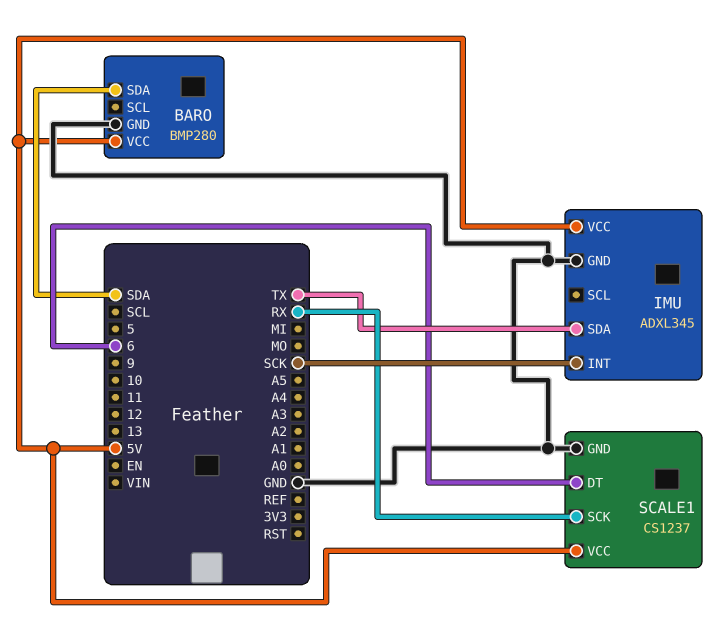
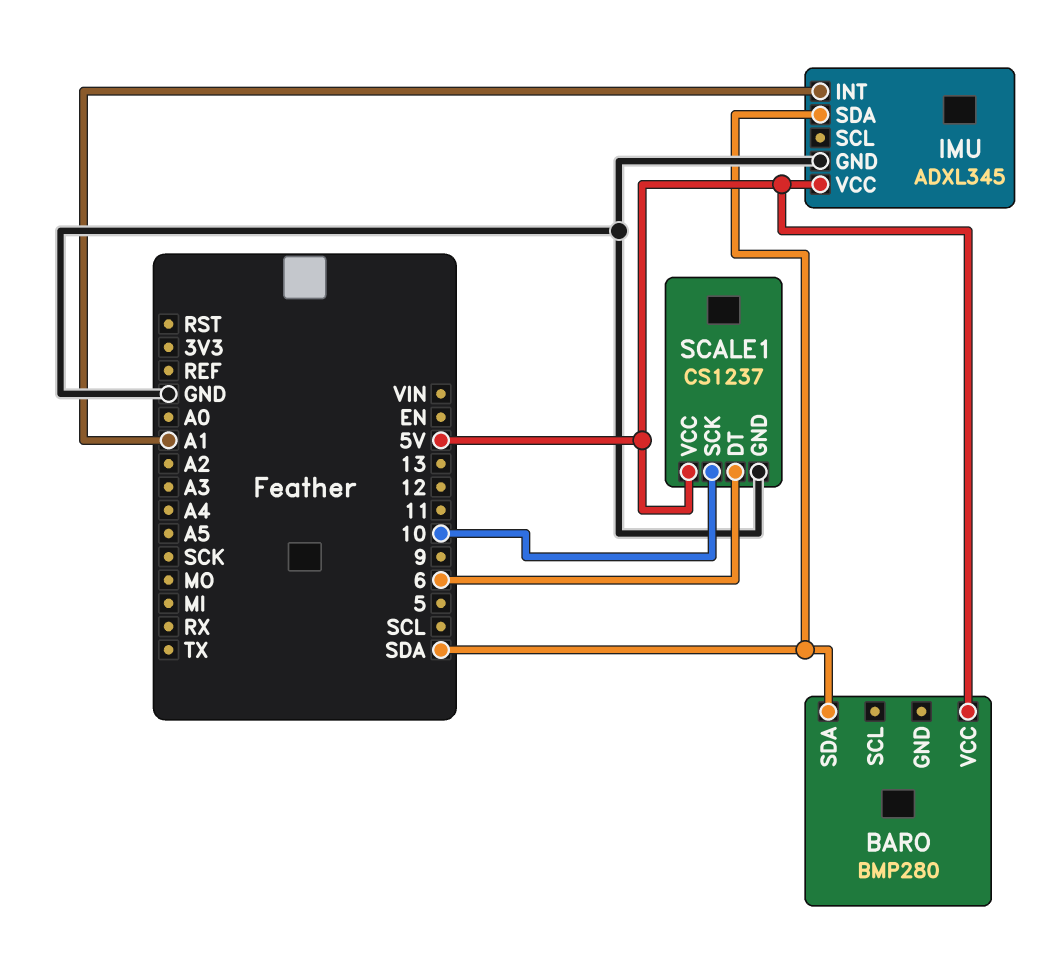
BARO pin GND: GND -> none
IMU pin INT: SCK -> A1
IMU pin SDA: TX -> SDA
SCALE1 pin SCK: RX -> 10

